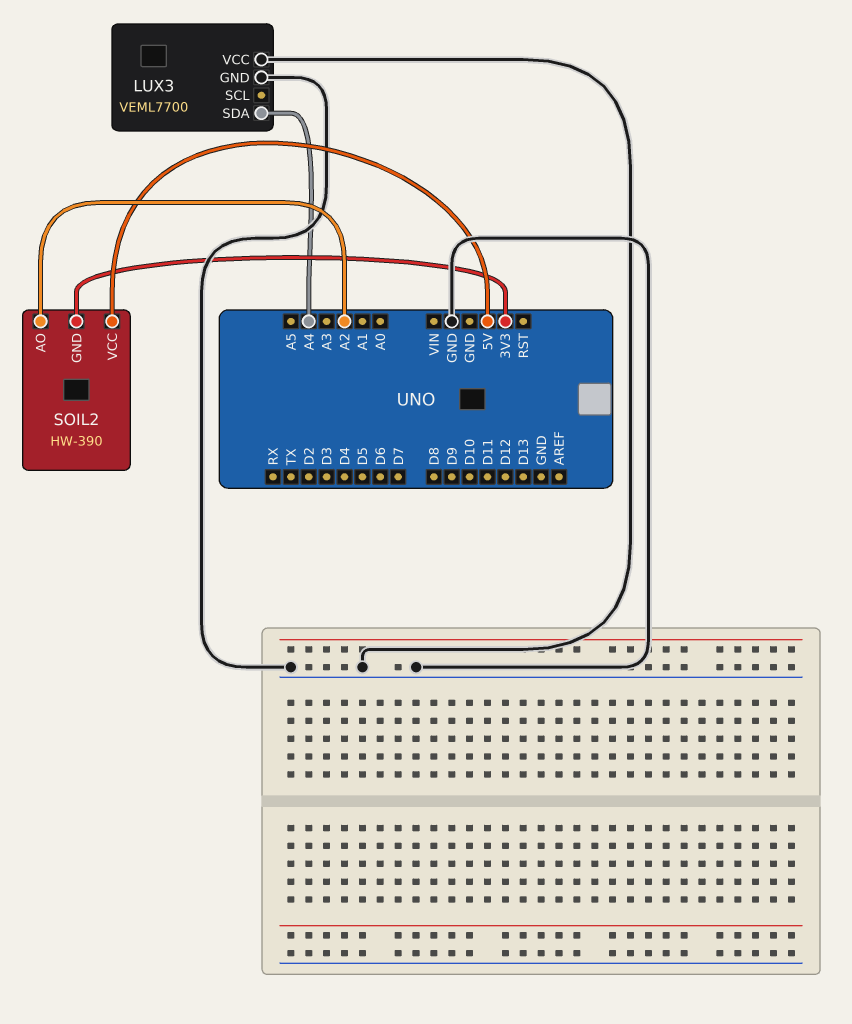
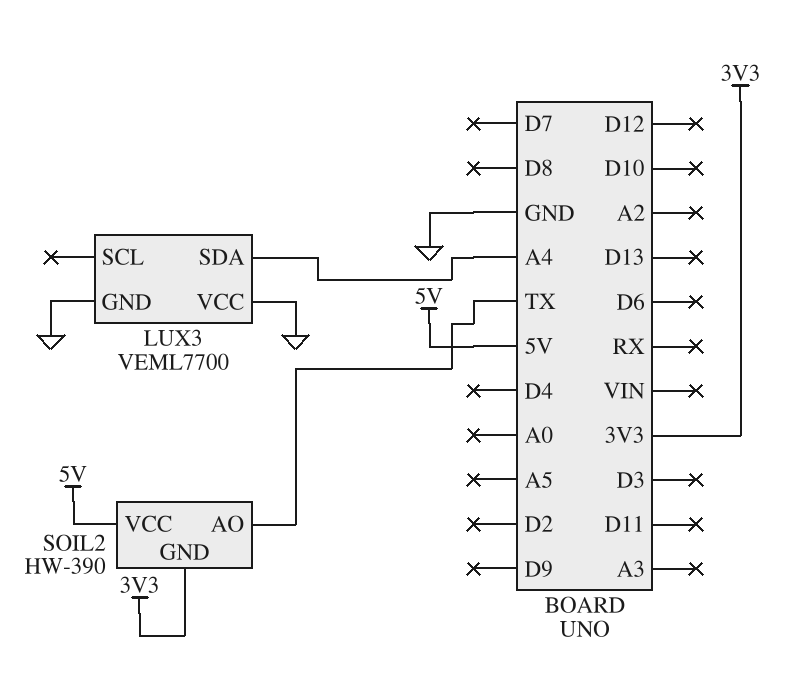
SOIL2 pin AO: A2 -> TX

